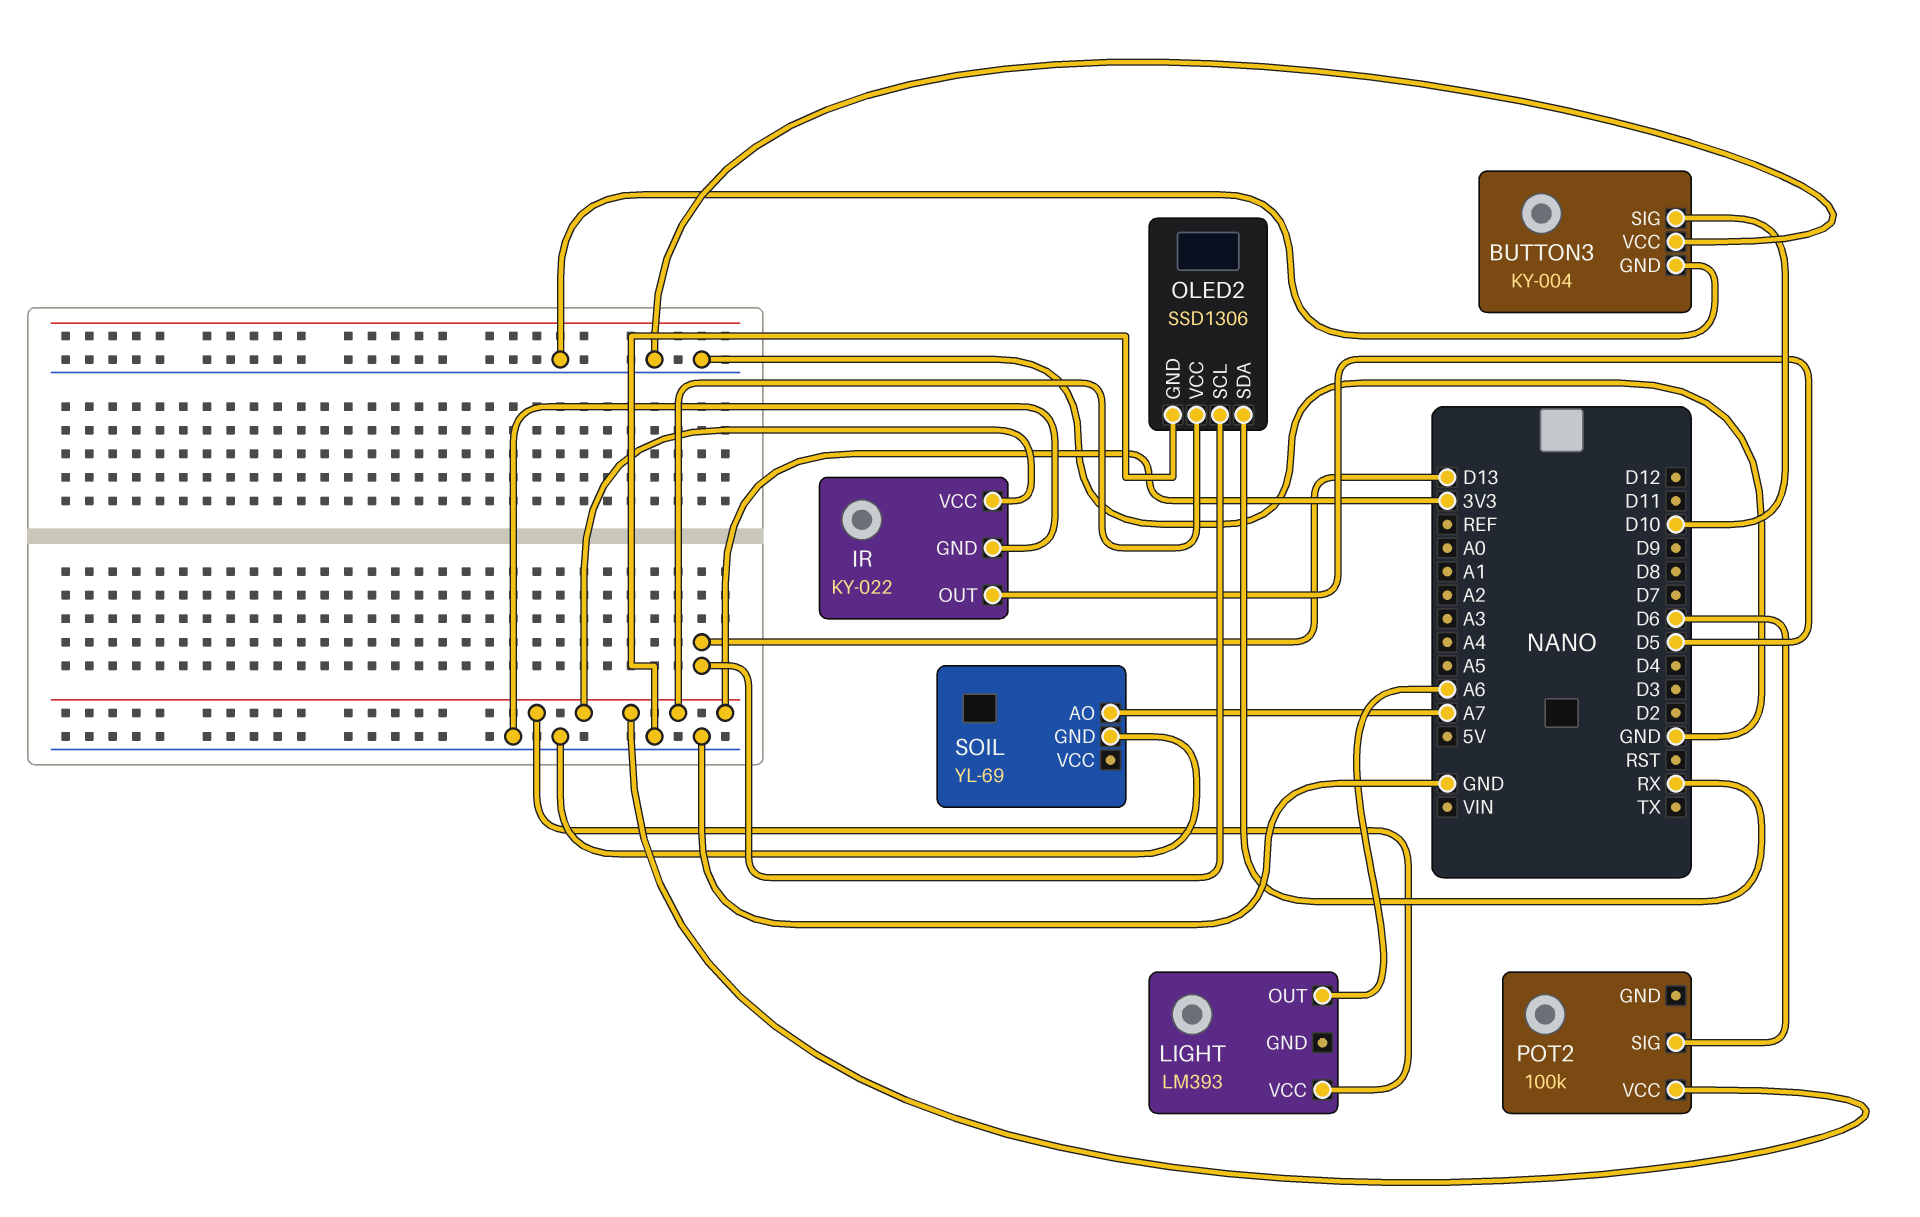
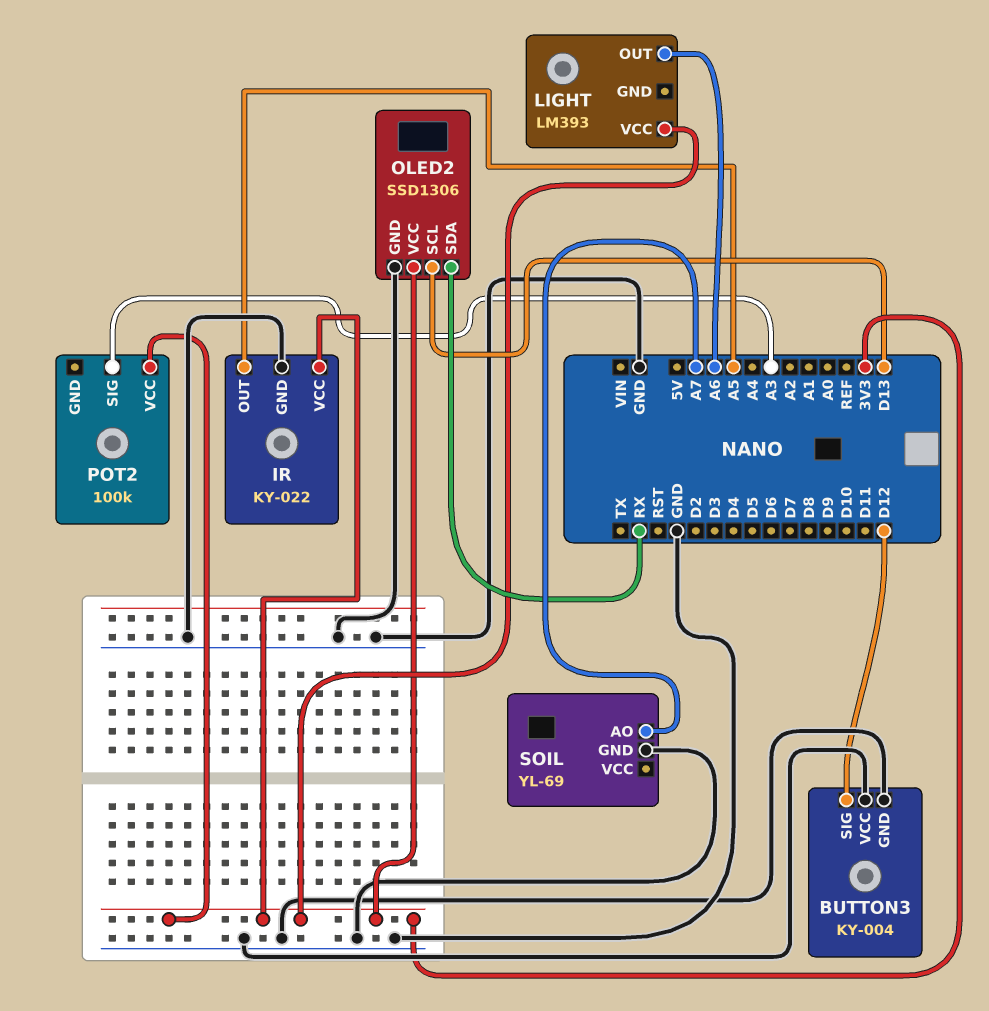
BUTTON3 pin SIG: D10 -> D12
IR pin OUT: D5 -> A5
POT2 pin SIG: D6 -> A3

